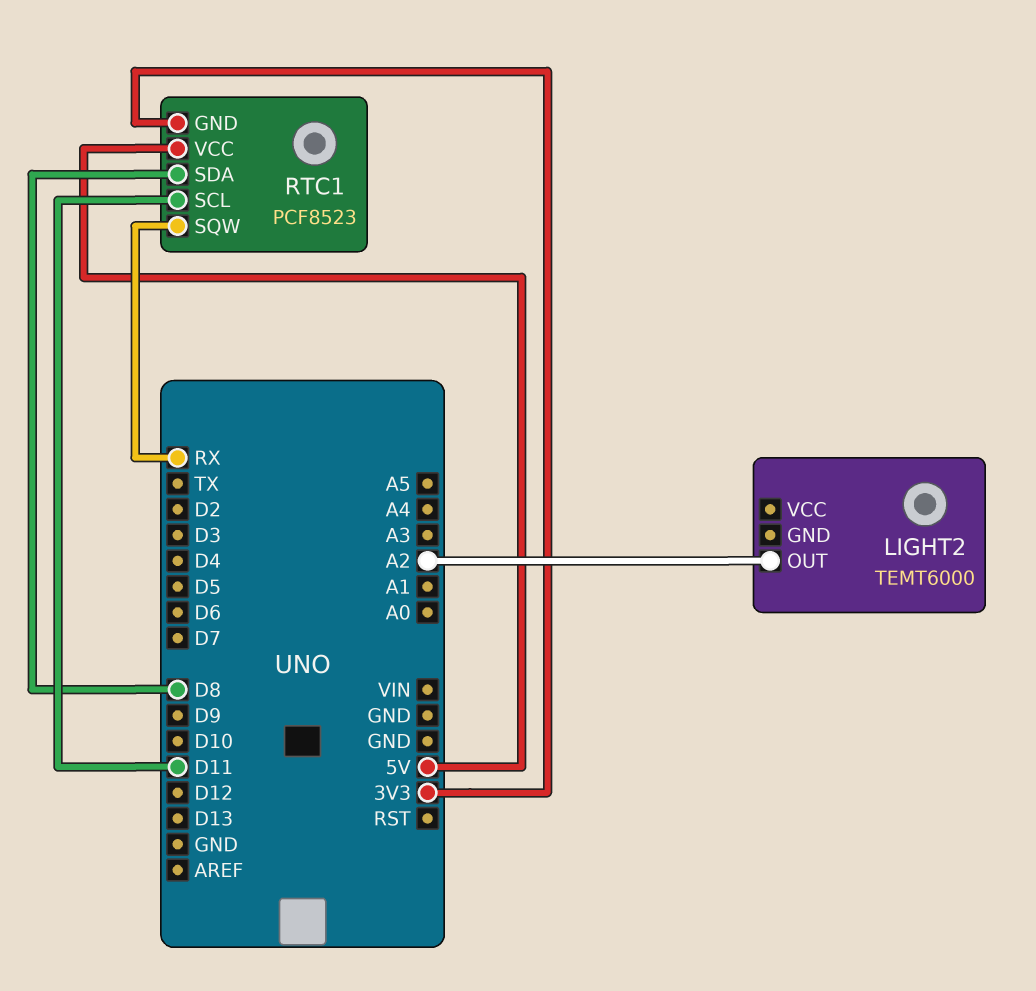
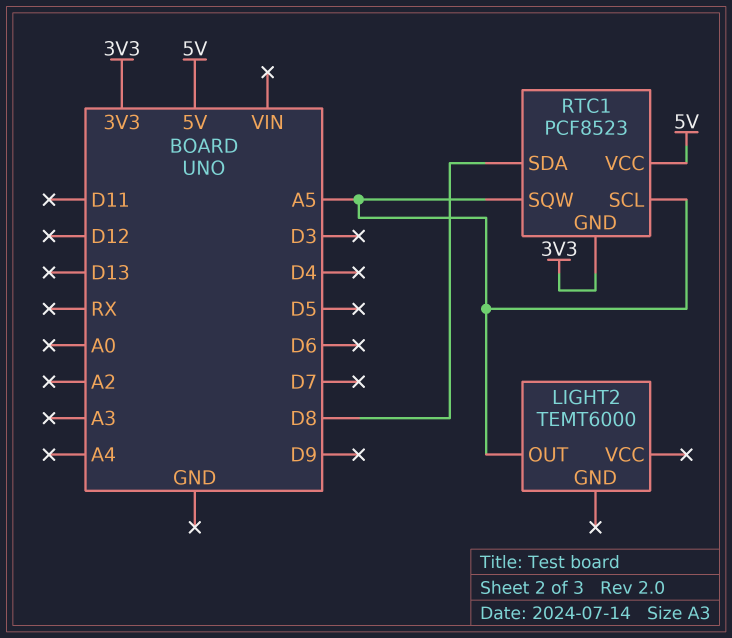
LIGHT2 pin OUT: A2 -> A5
RTC1 pin SCL: D11 -> A5
RTC1 pin SQW: RX -> A5

